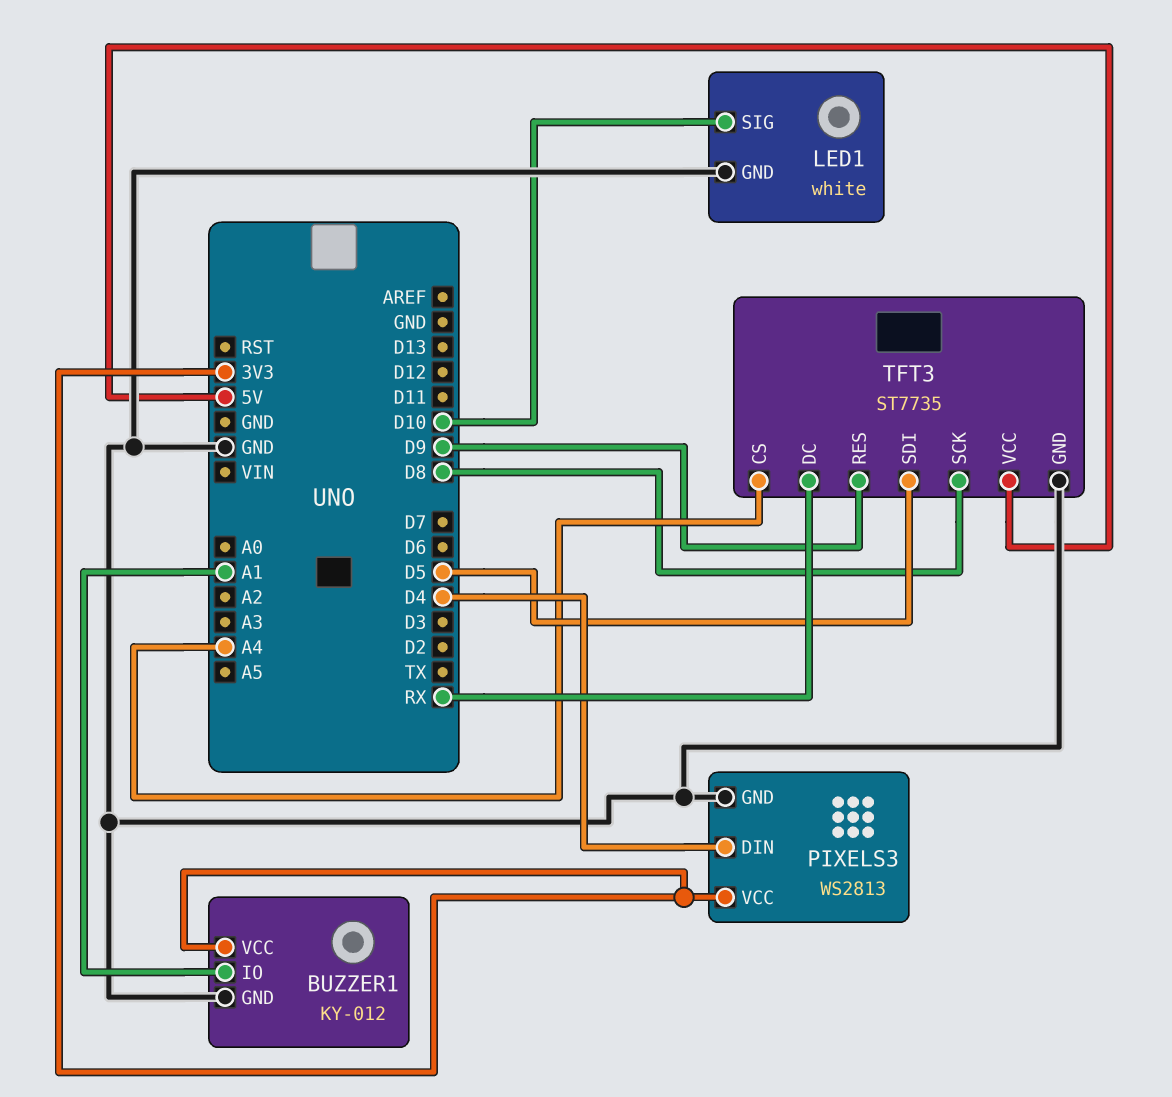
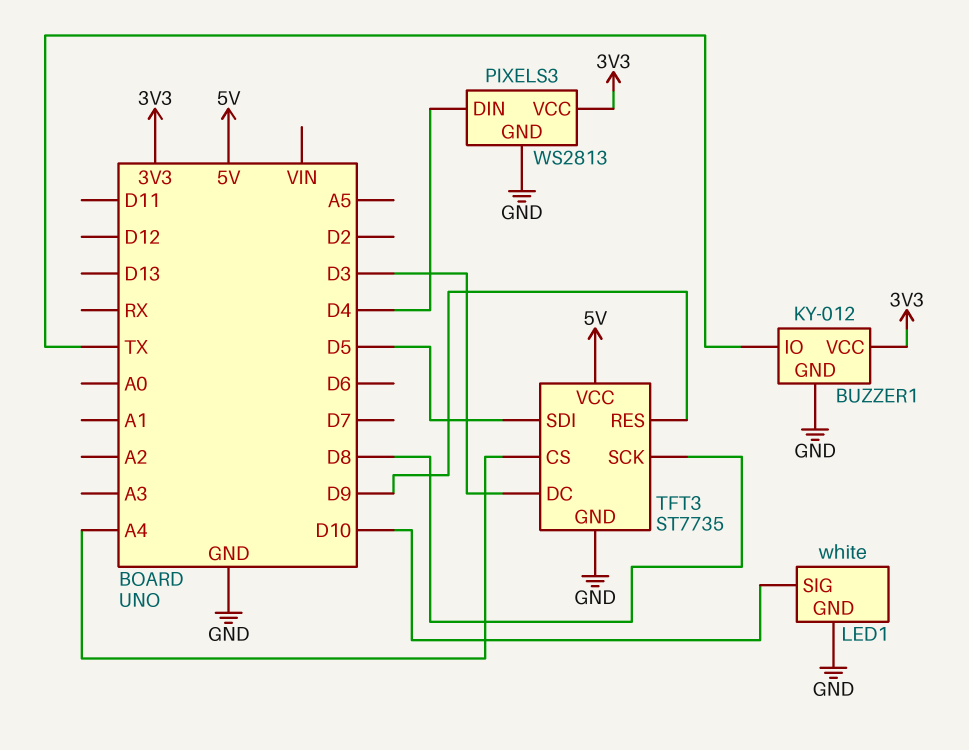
BUZZER1 pin IO: A1 -> TX
TFT3 pin DC: RX -> D3

